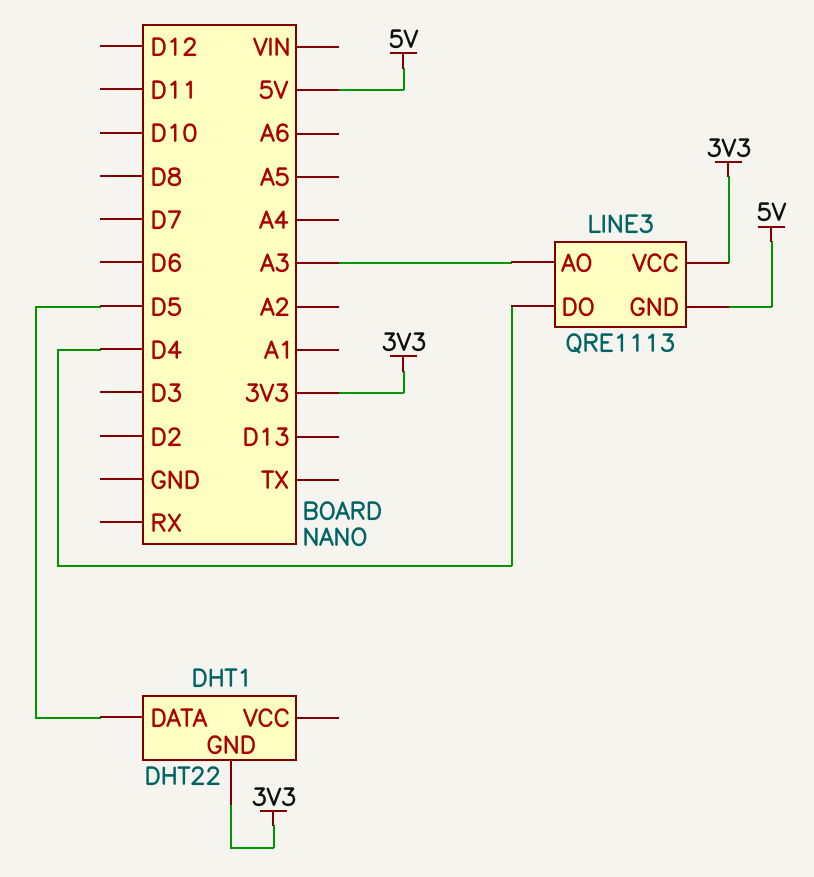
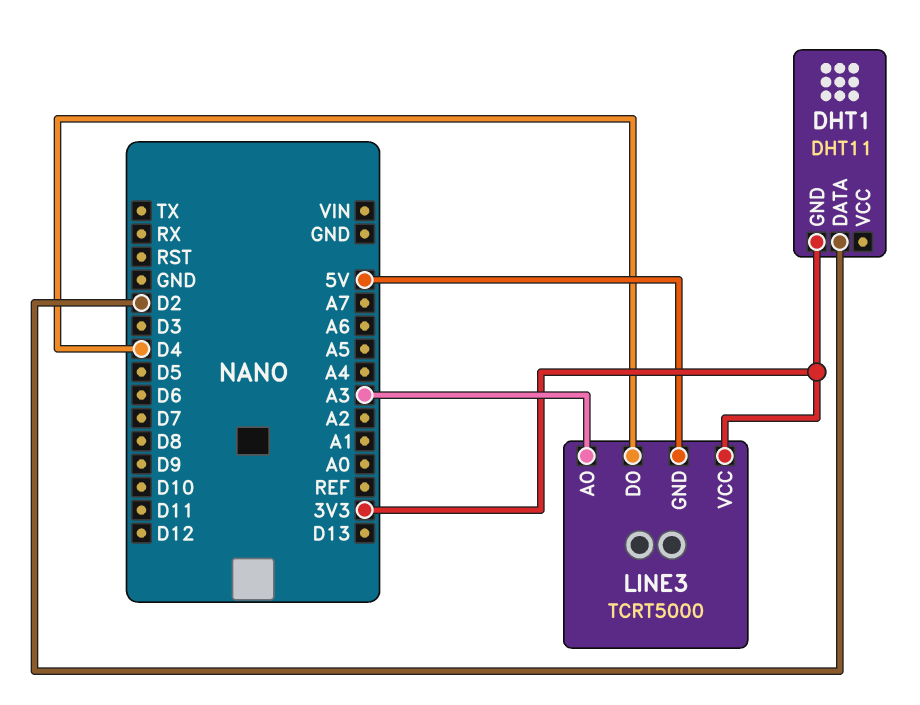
DHT1: DHT22 -> DHT11
DHT1 pin DATA: D5 -> D2
LINE3: QRE1113 -> TCRT5000

